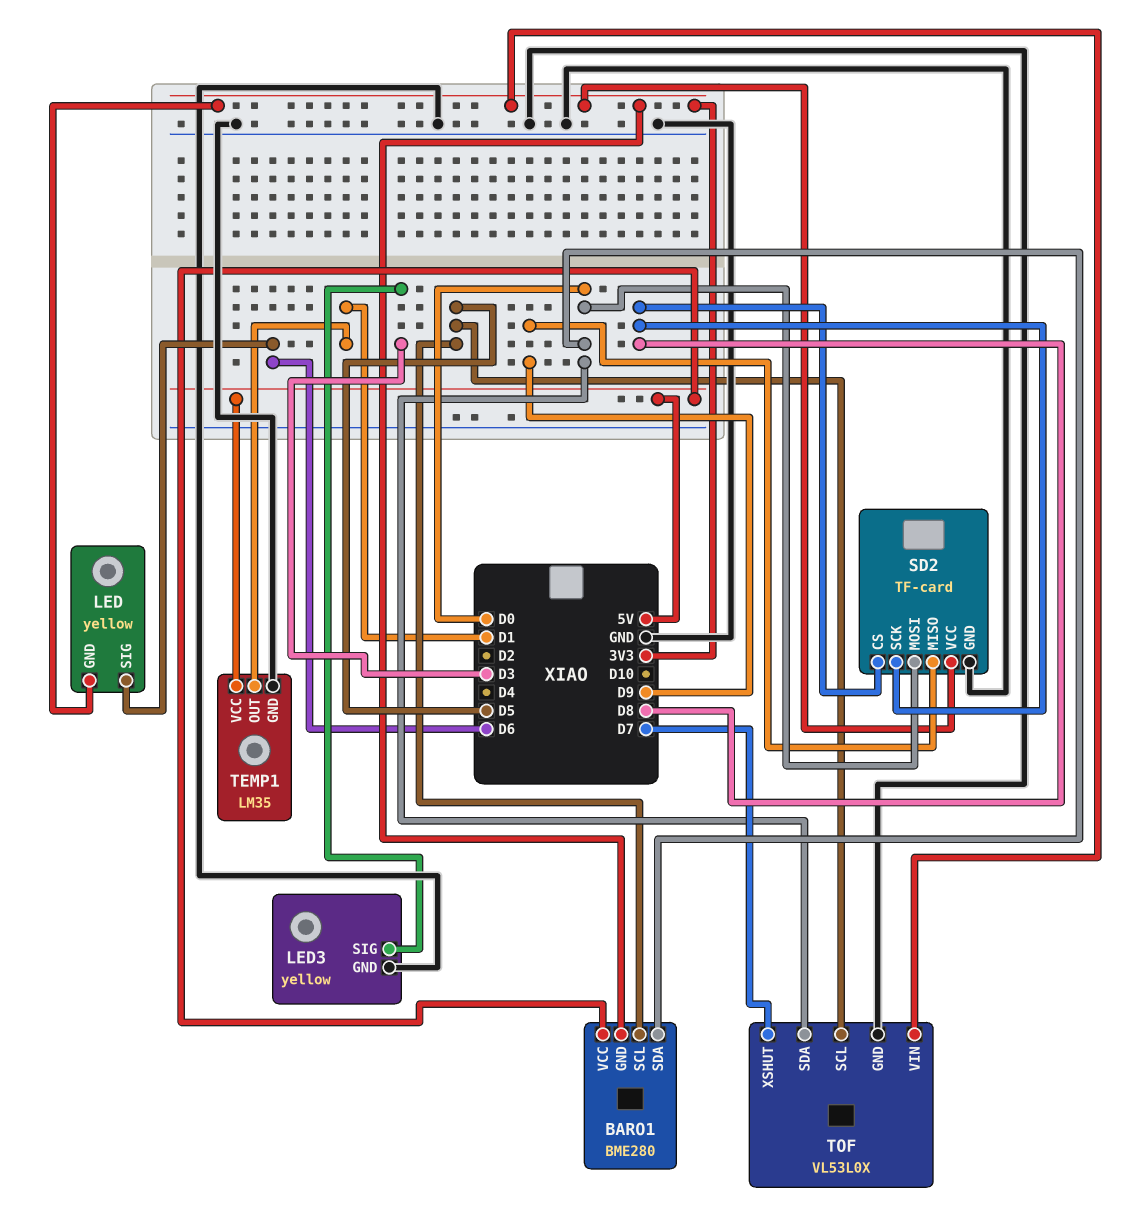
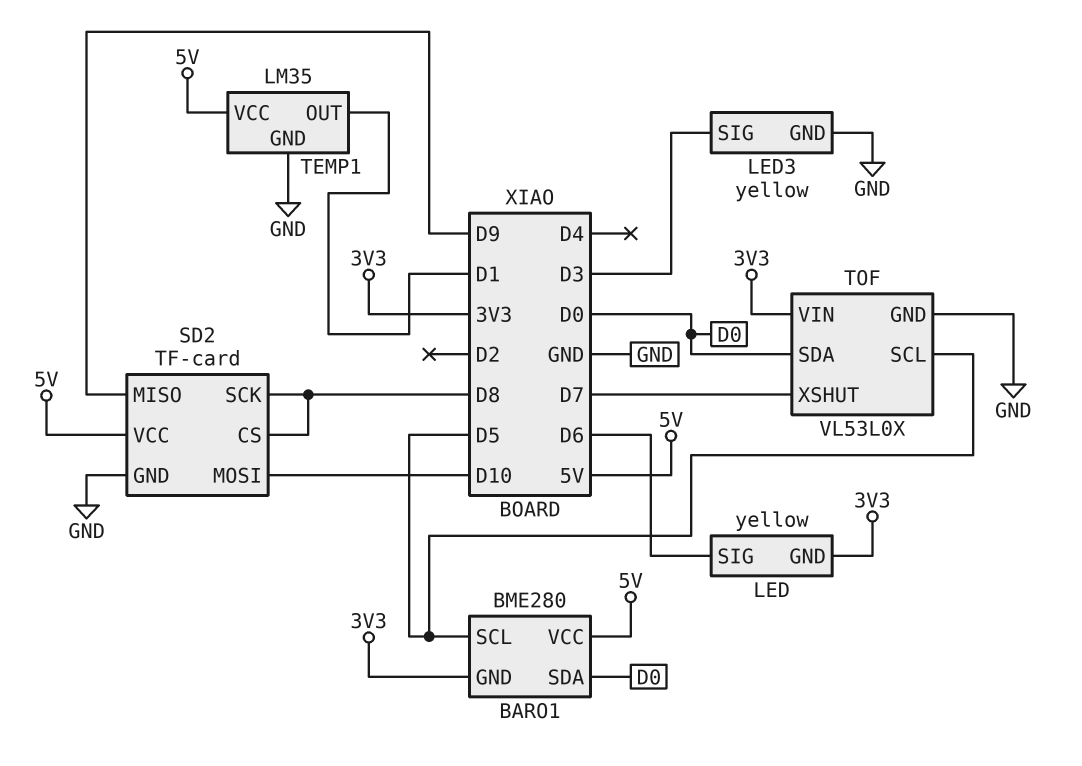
SD2 pin MOSI: D0 -> D10
SD2 pin VCC: 3V3 -> 5V

